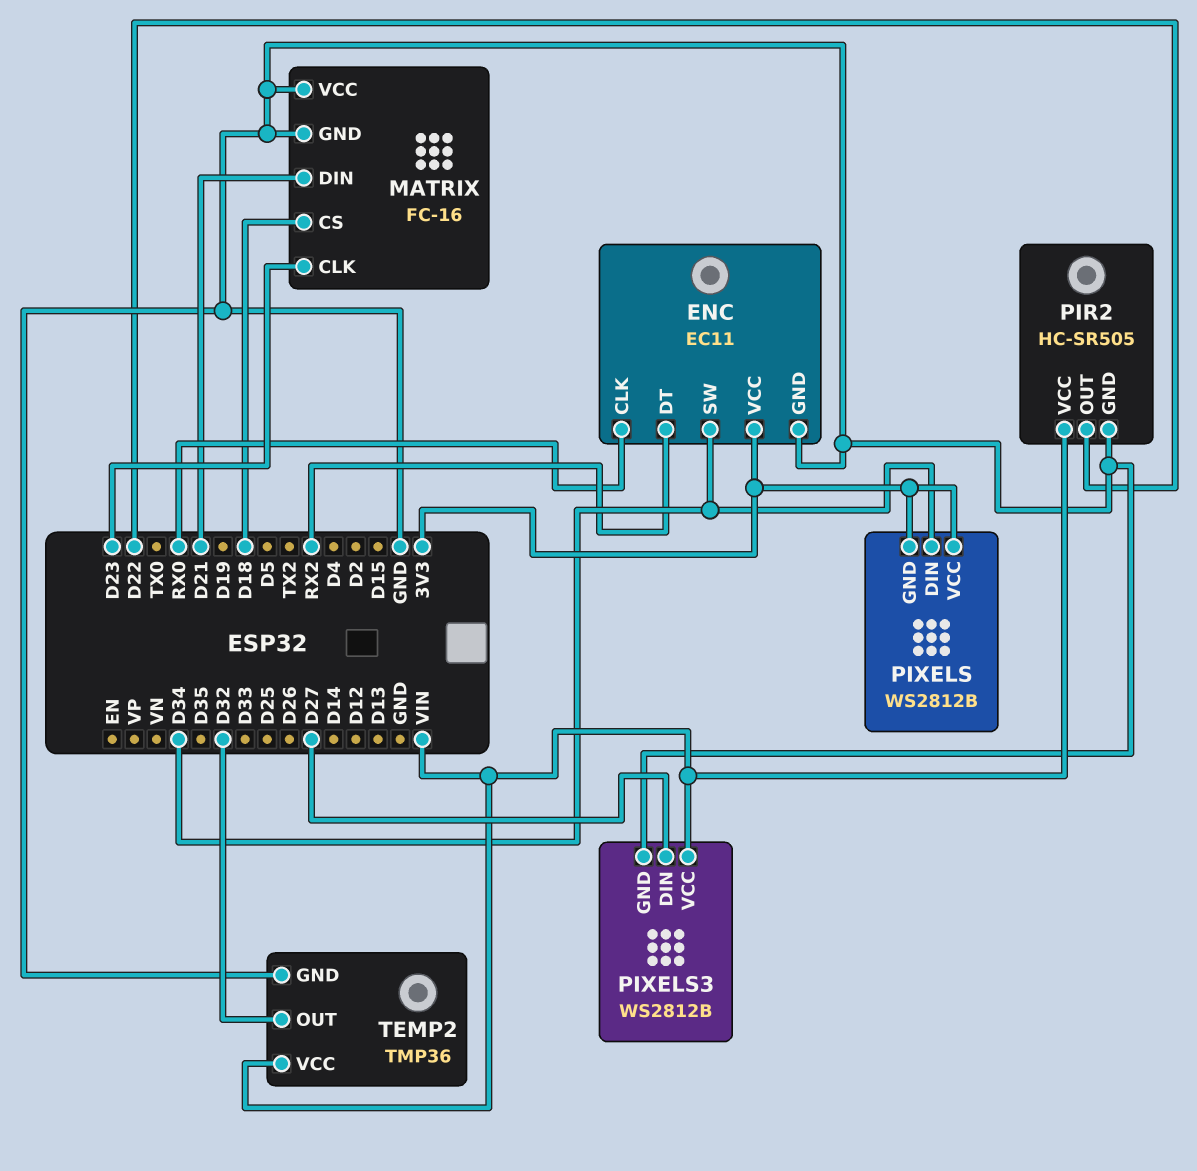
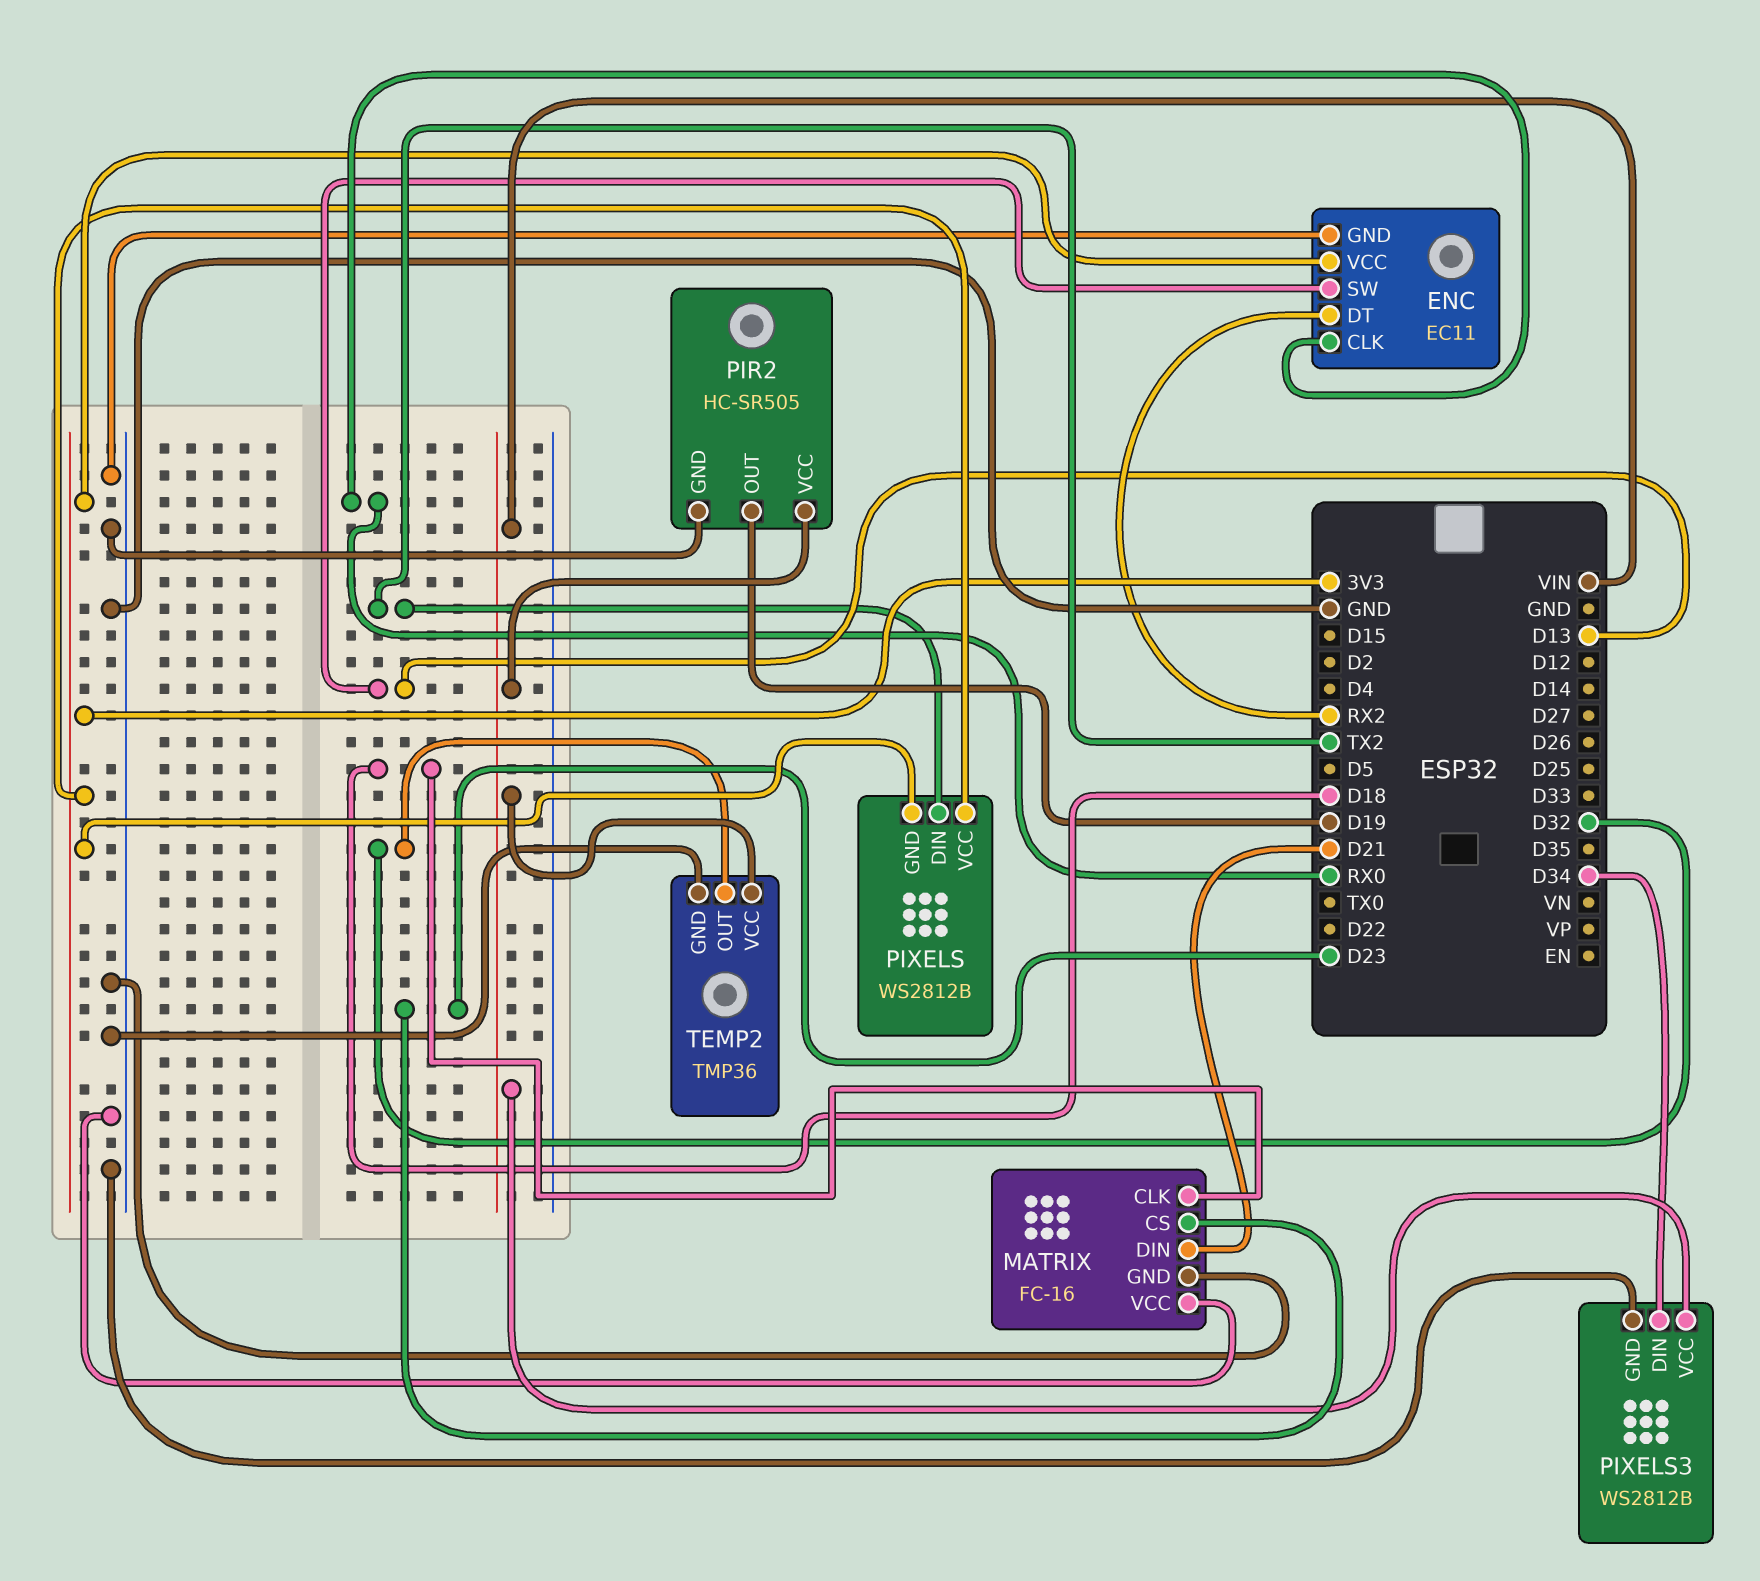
ENC pin SW: D34 -> D13
MATRIX pin CLK: D23 -> D18
MATRIX pin CS: D18 -> D23
PIR2 pin OUT: D22 -> D19
PIXELS pin DIN: D34 -> TX2
PIXELS3 pin DIN: D27 -> D34

